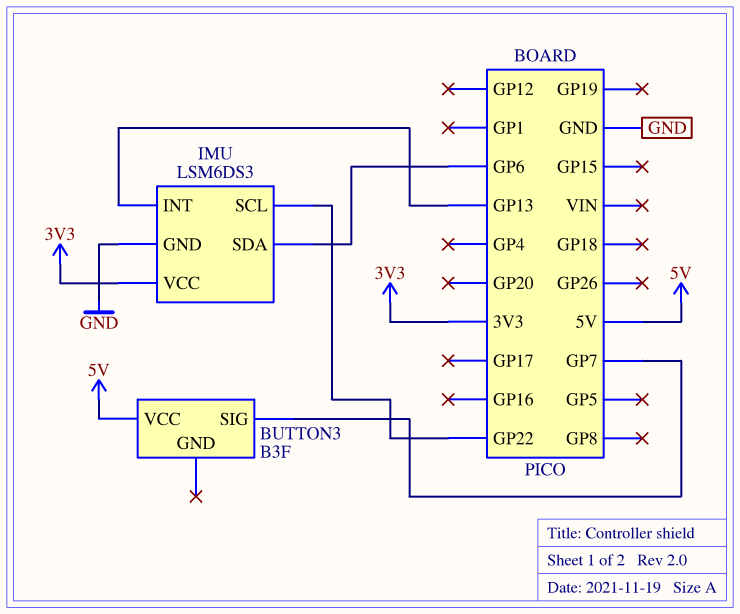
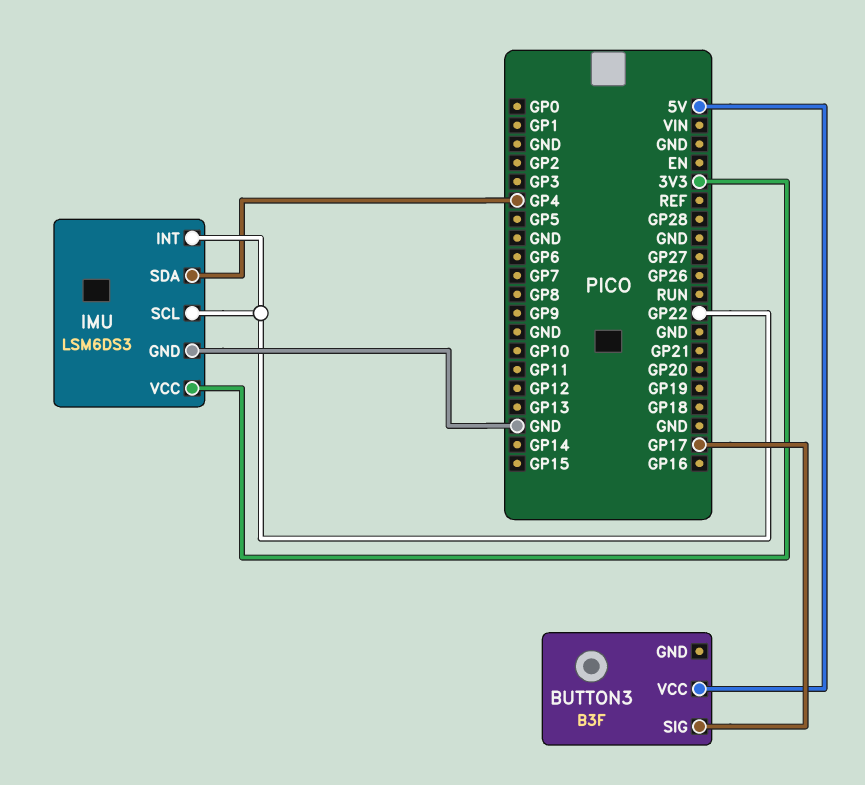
BUTTON3 pin SIG: GP7 -> GP17
IMU pin INT: GP13 -> GP22
IMU pin SDA: GP6 -> GP4

